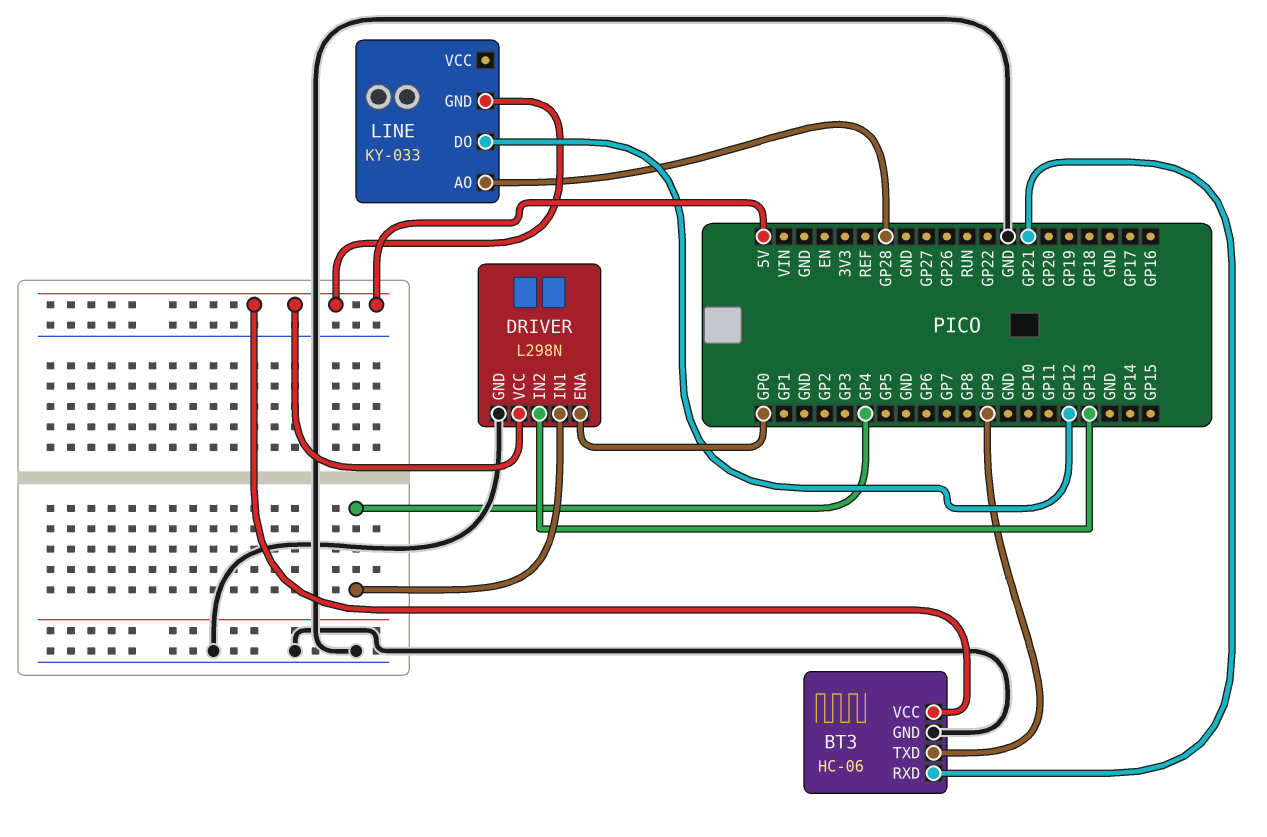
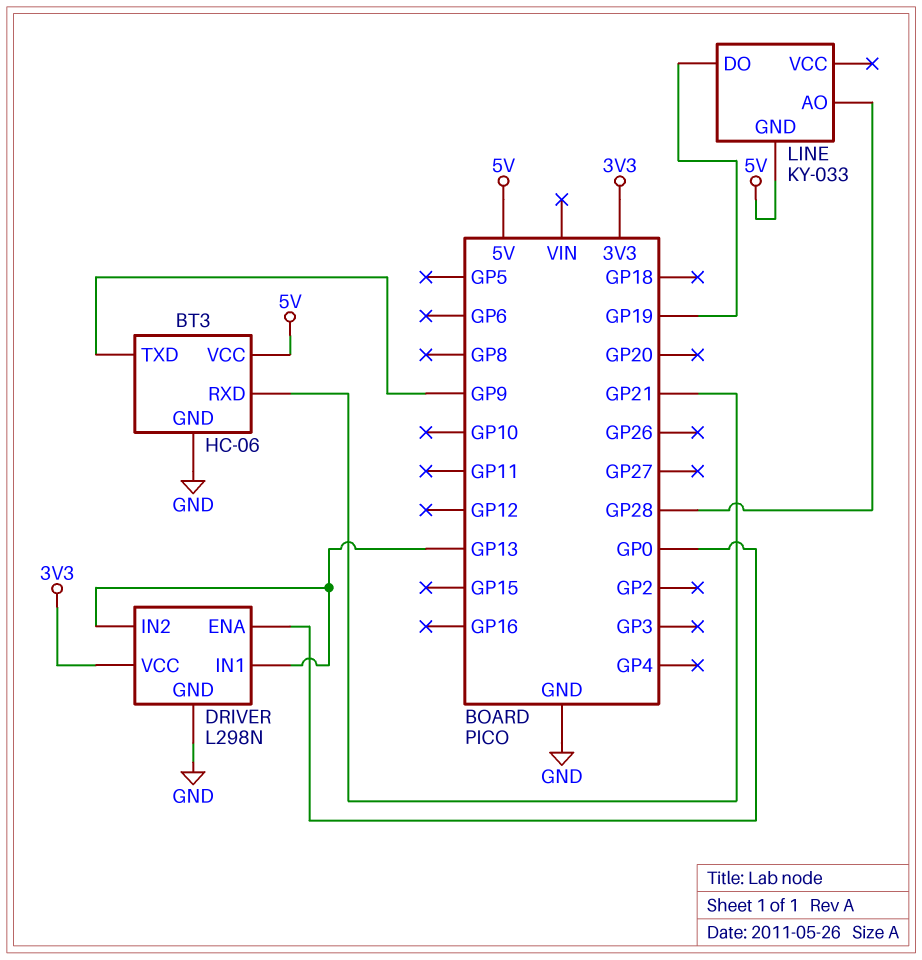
DRIVER pin IN1: GP4 -> GP13
DRIVER pin VCC: 5V -> 3V3
LINE pin DO: GP12 -> GP19

